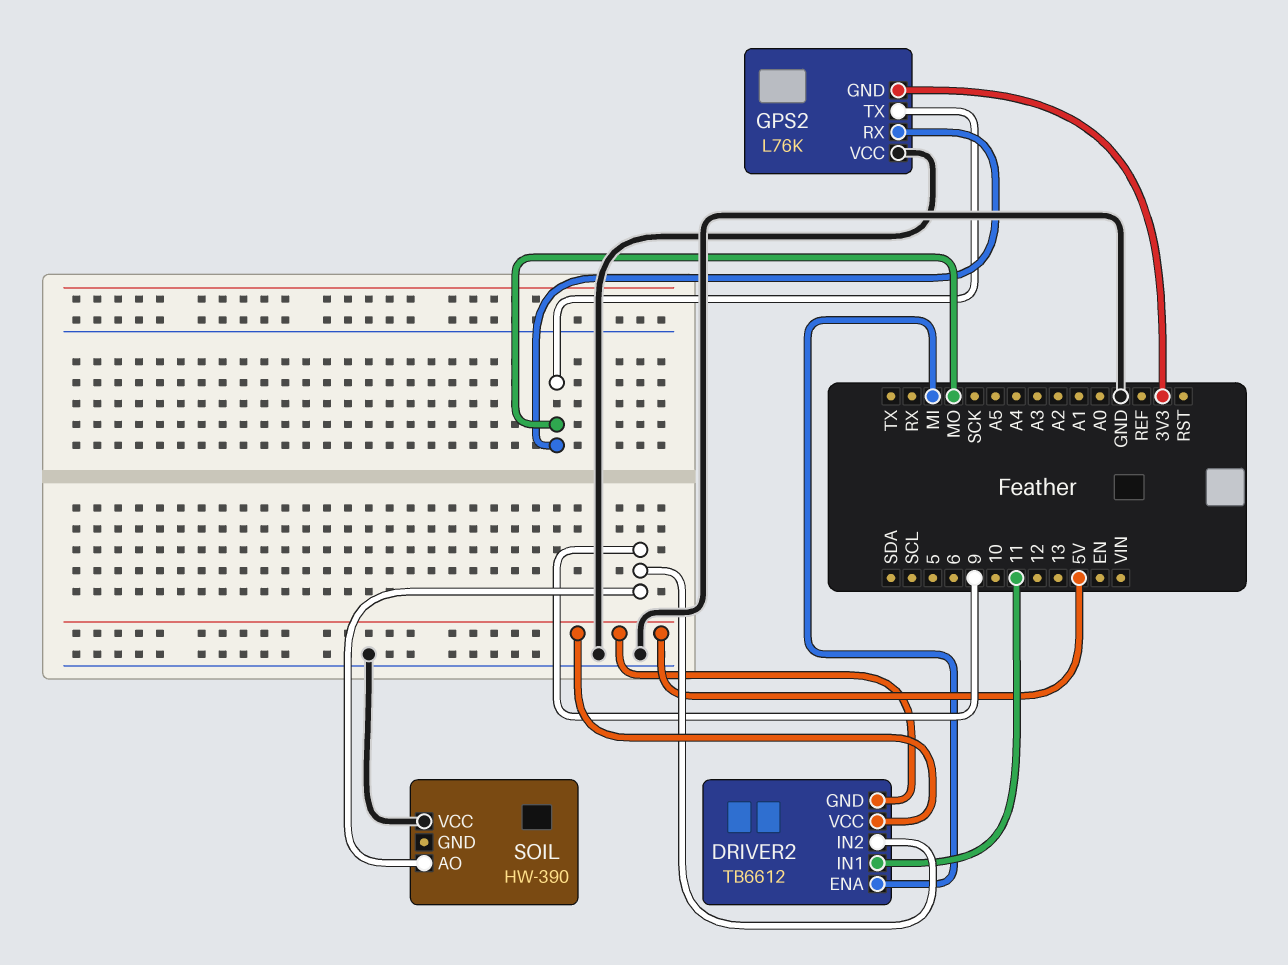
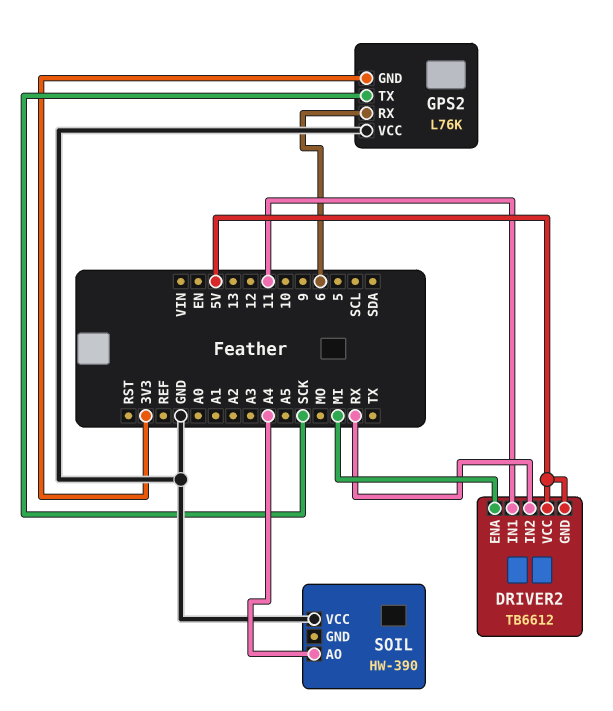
DRIVER2 pin IN2: 9 -> RX
GPS2 pin RX: MO -> 6
GPS2 pin TX: MO -> SCK
SOIL pin AO: 9 -> A4

